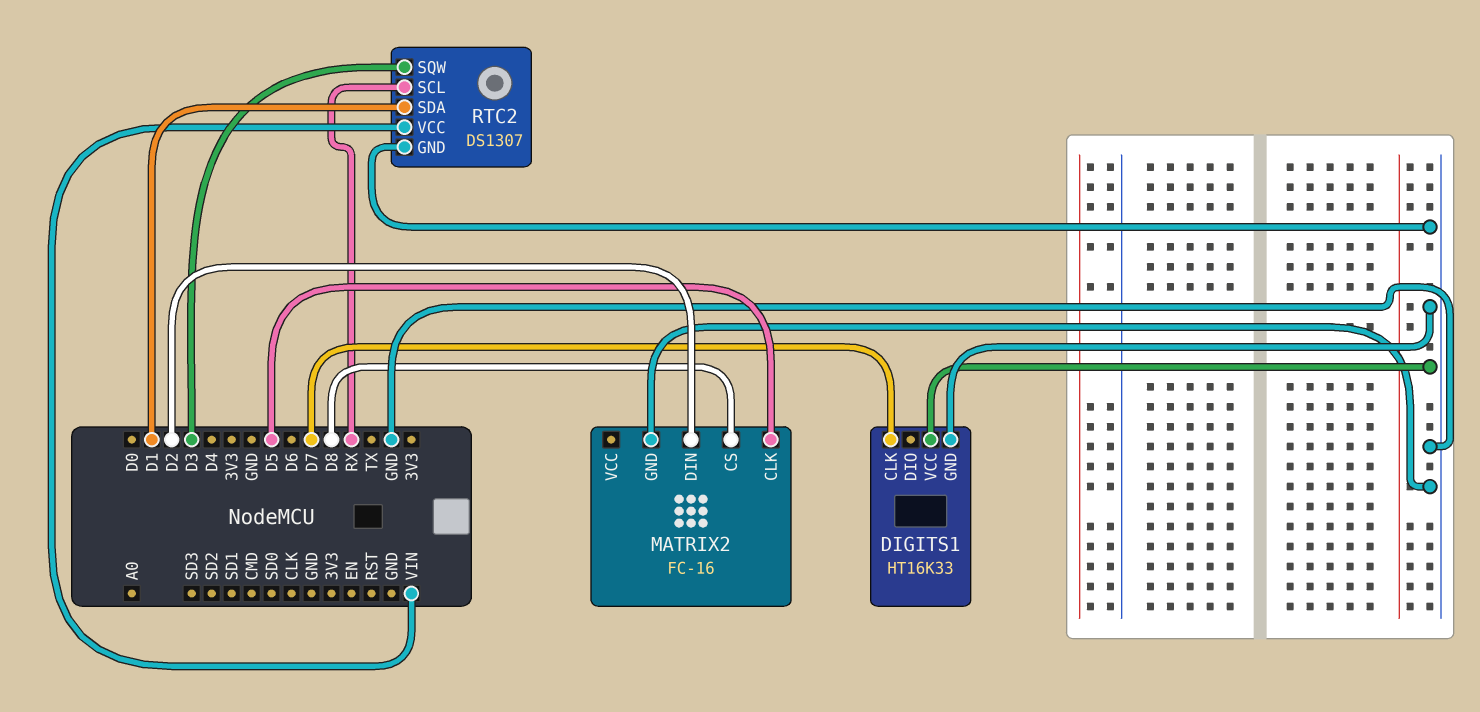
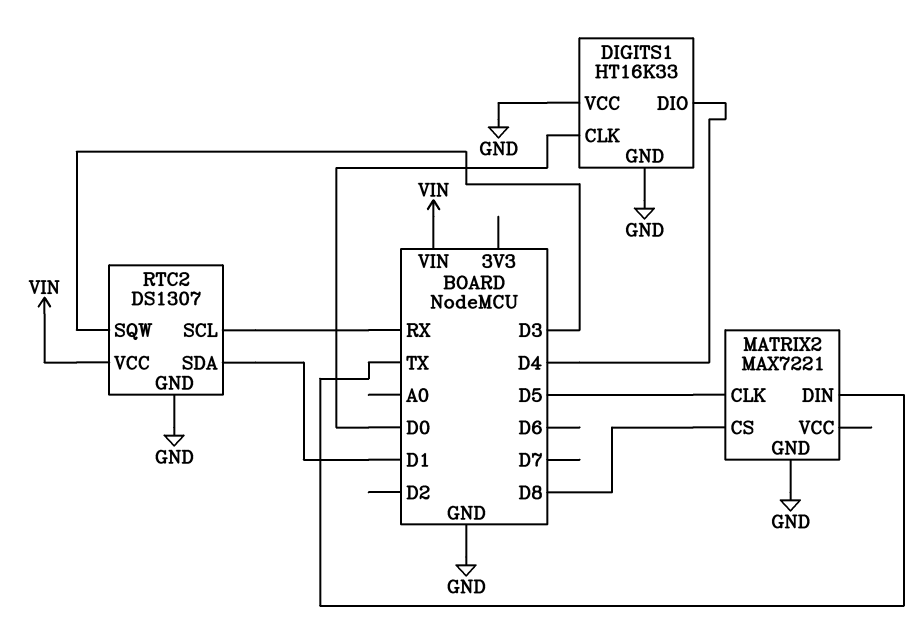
DIGITS1 pin CLK: D7 -> D0
DIGITS1 pin DIO: none -> D4
MATRIX2: FC-16 -> MAX7221
MATRIX2 pin DIN: D2 -> TX

